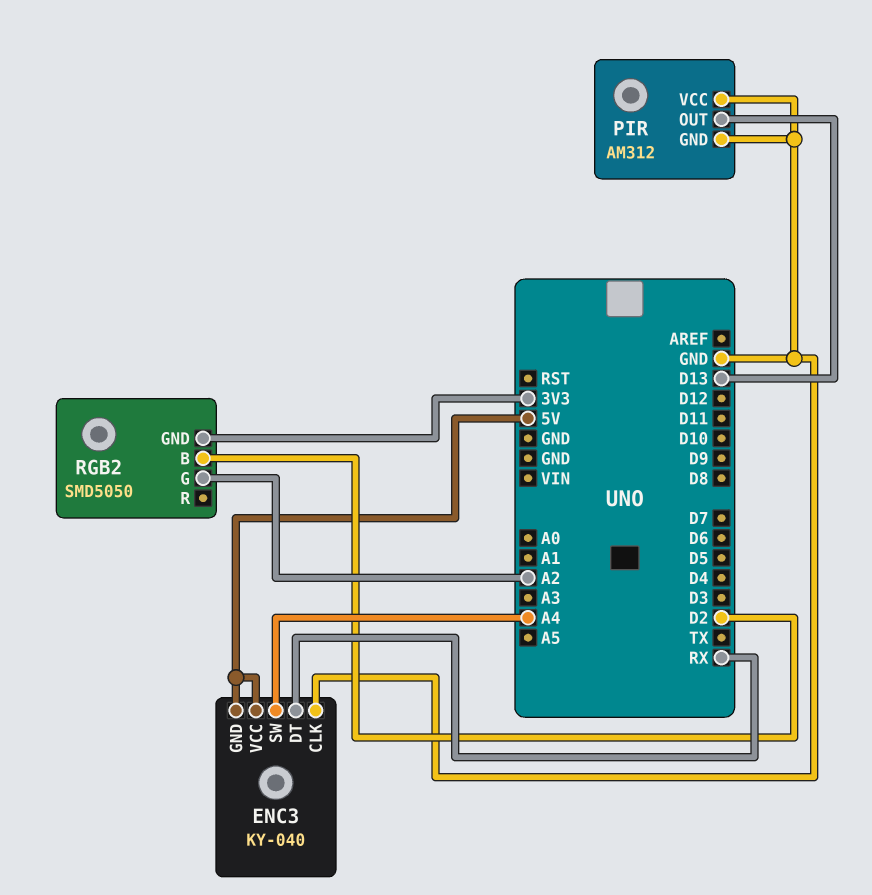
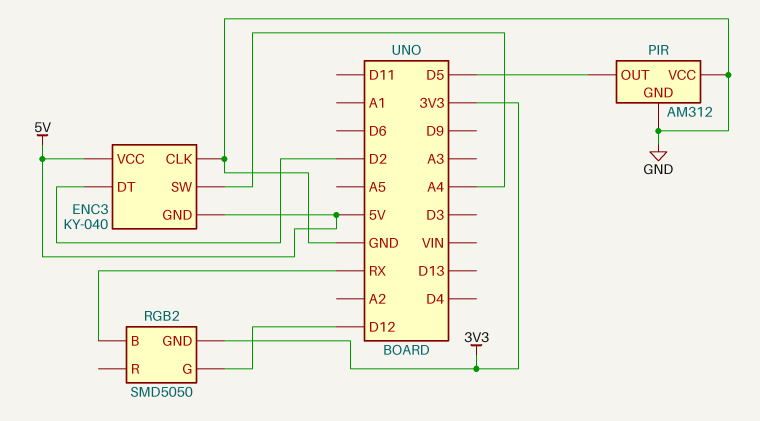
ENC3 pin DT: RX -> D2
PIR pin OUT: D13 -> D5
RGB2 pin B: D2 -> RX
RGB2 pin G: A2 -> D12

